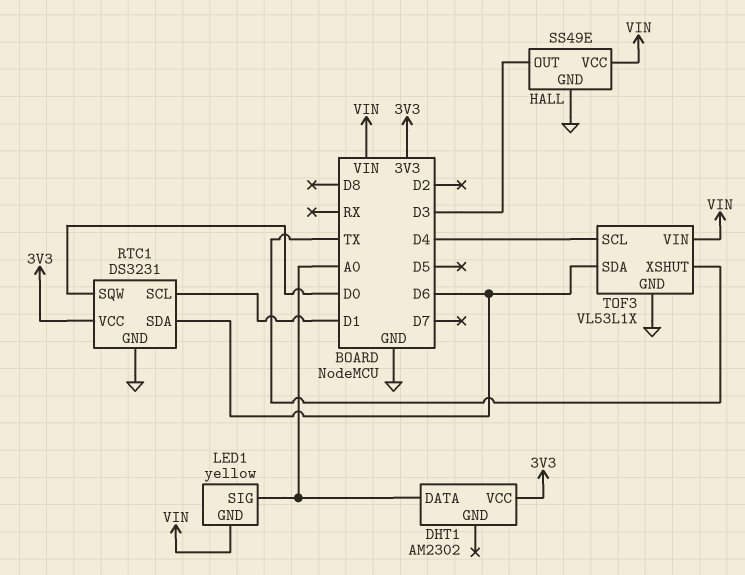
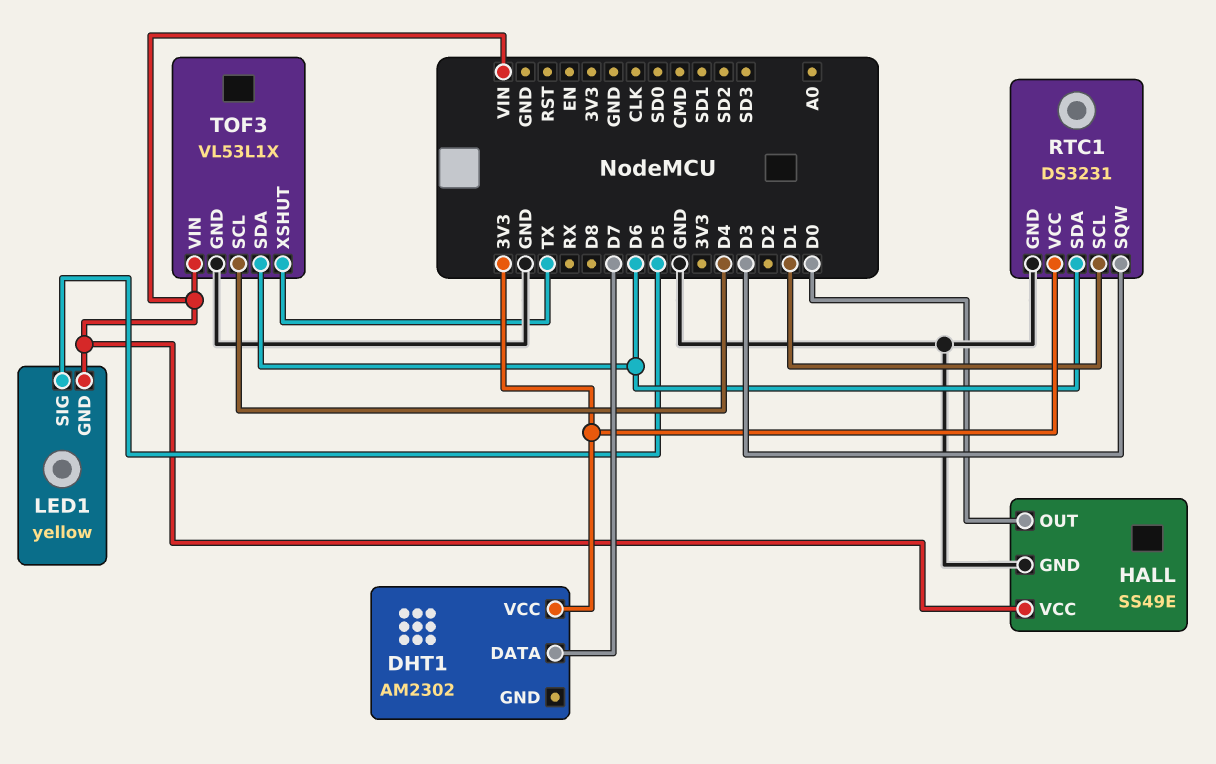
DHT1 pin DATA: A0 -> D7
HALL pin OUT: D3 -> D0
LED1 pin SIG: A0 -> D5
RTC1 pin SQW: D0 -> D3

